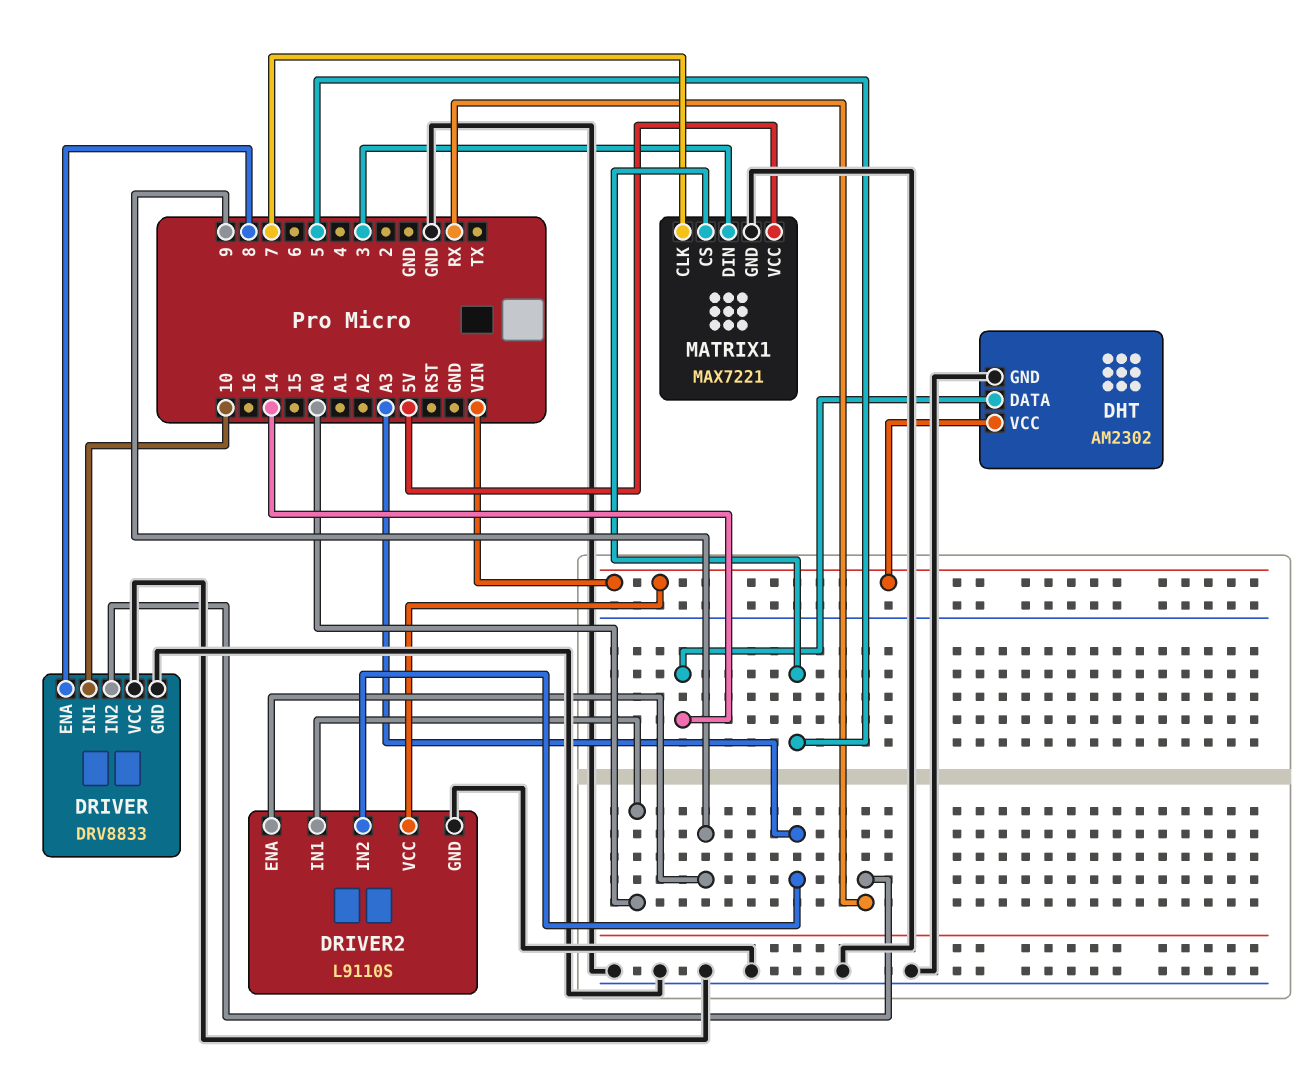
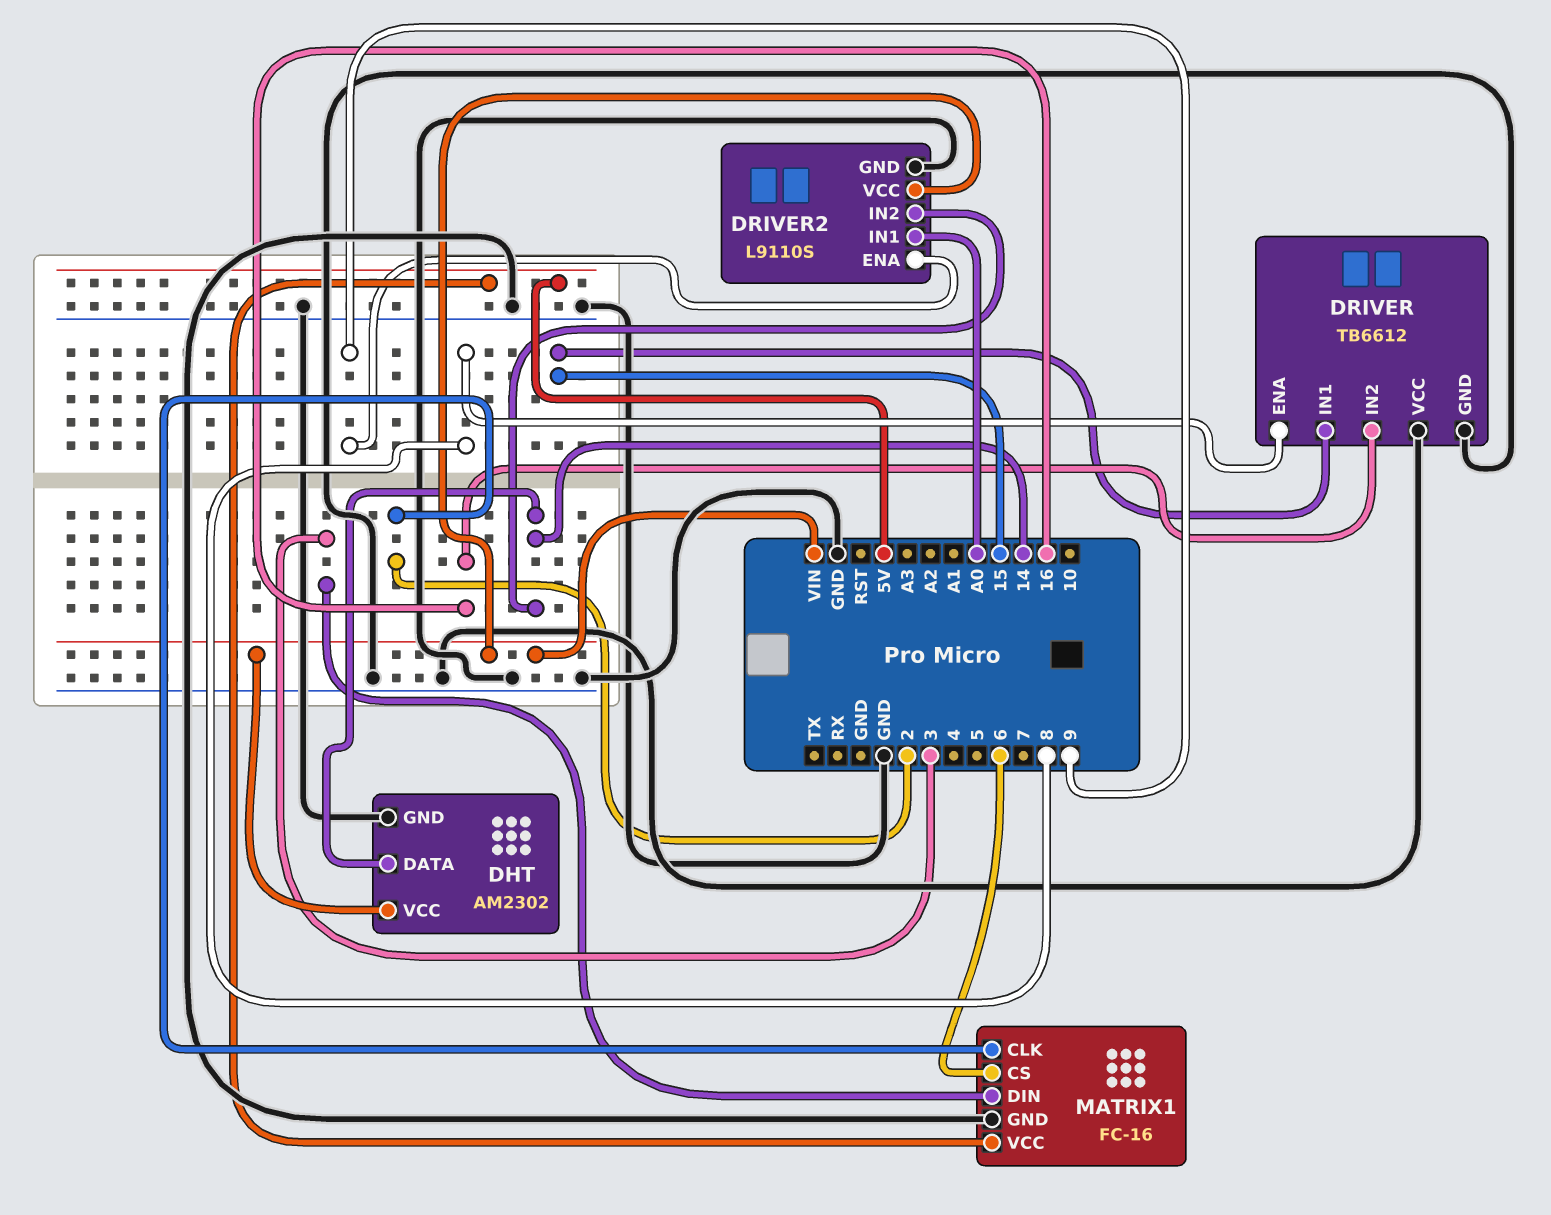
DRIVER: DRV8833 -> TB6612
DRIVER pin IN1: 10 -> 15
DRIVER pin IN2: RX -> 16
DRIVER2 pin IN2: A3 -> 14
MATRIX1: MAX7221 -> FC-16
MATRIX1 pin CLK: 7 -> 2
MATRIX1 pin CS: 5 -> 6

